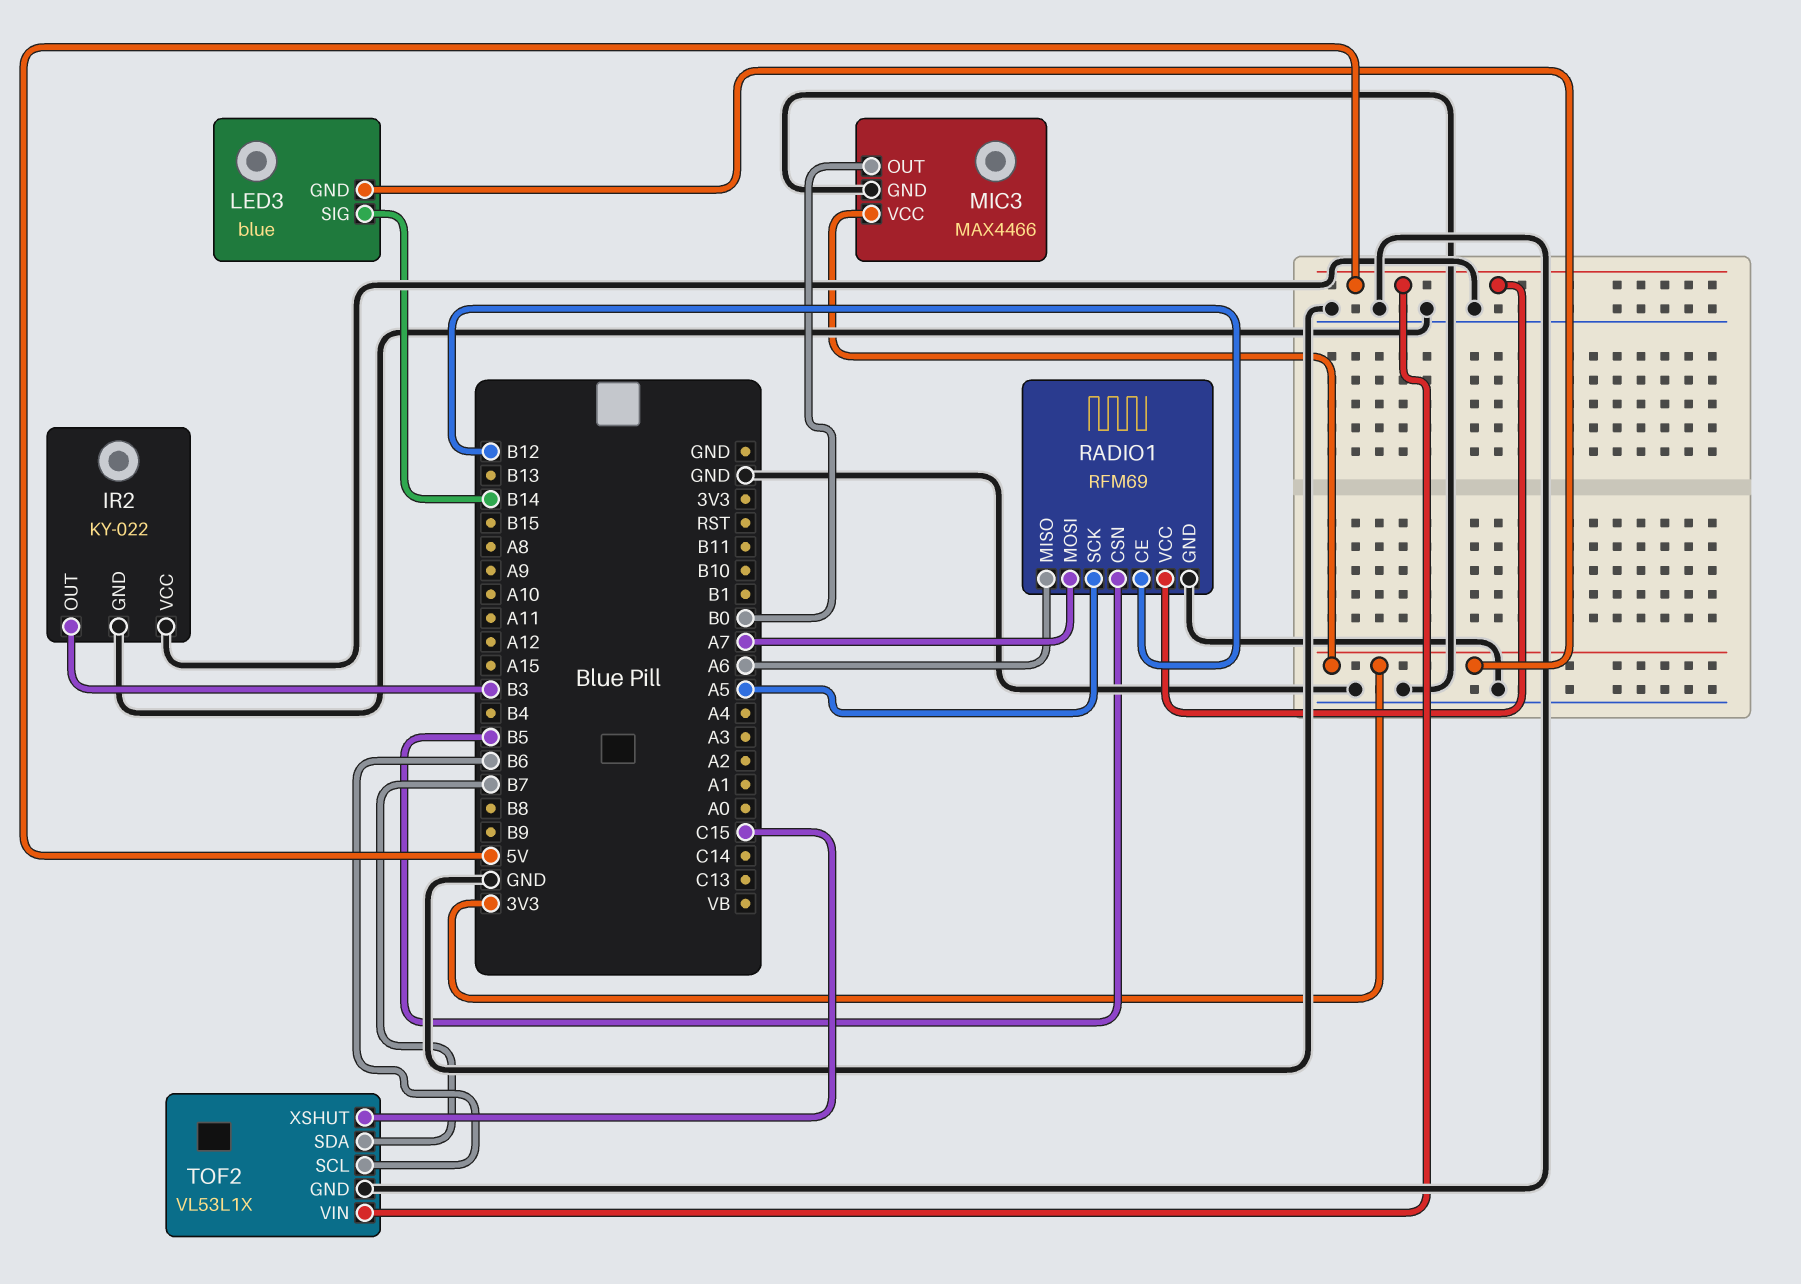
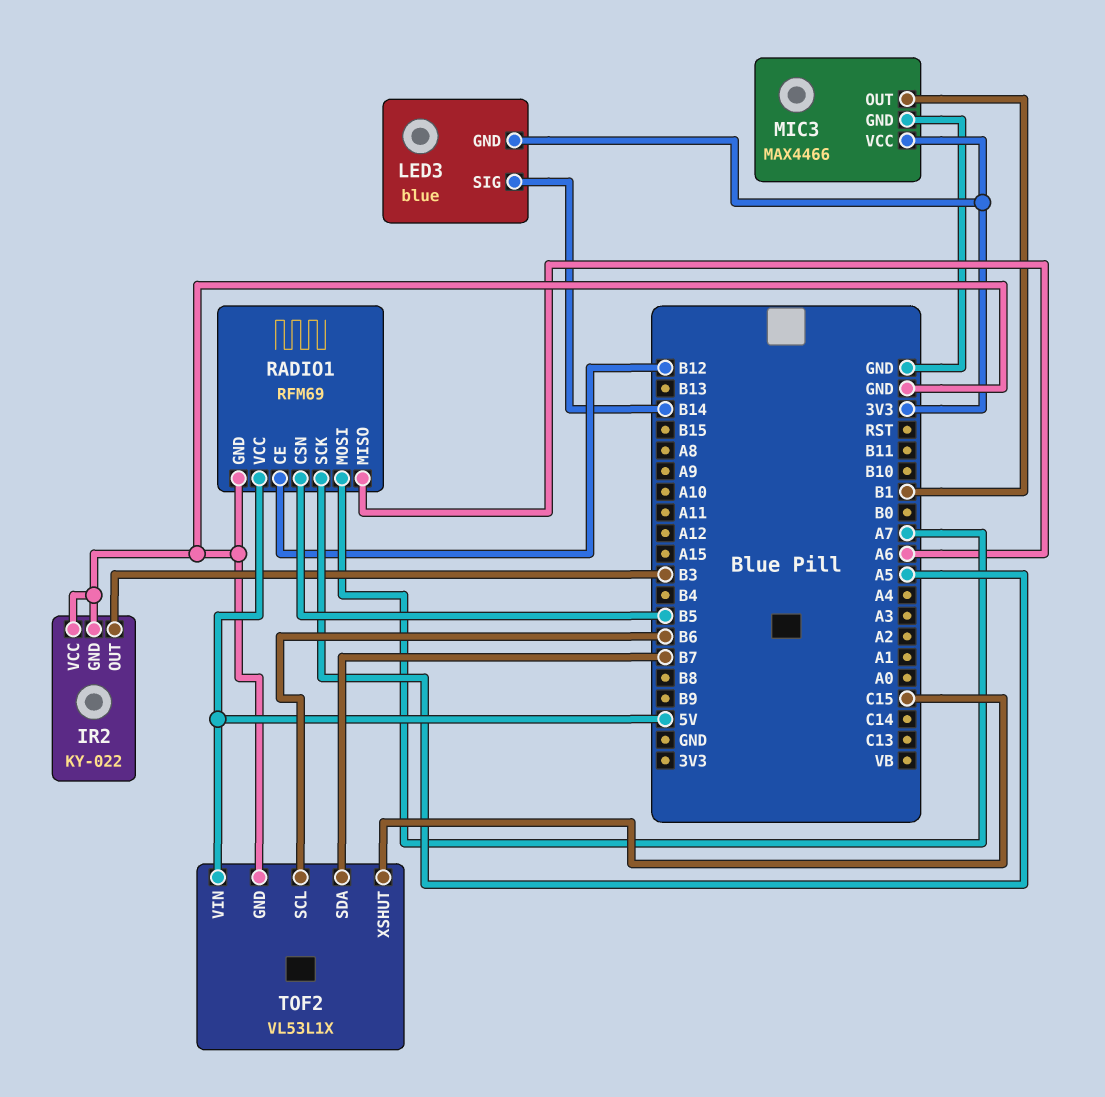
MIC3 pin OUT: B0 -> B1

